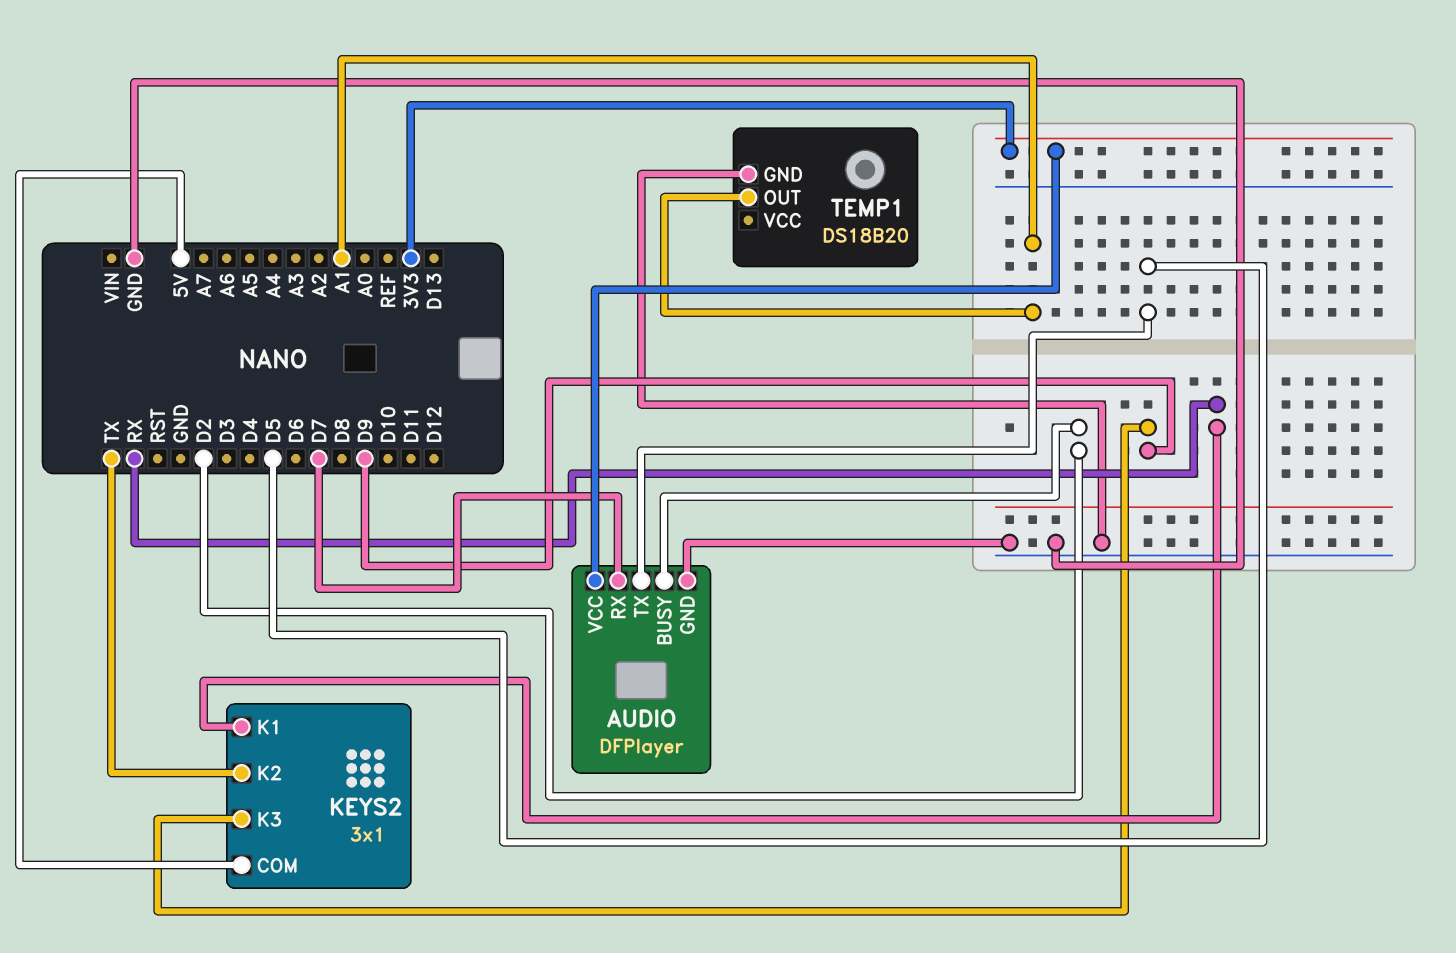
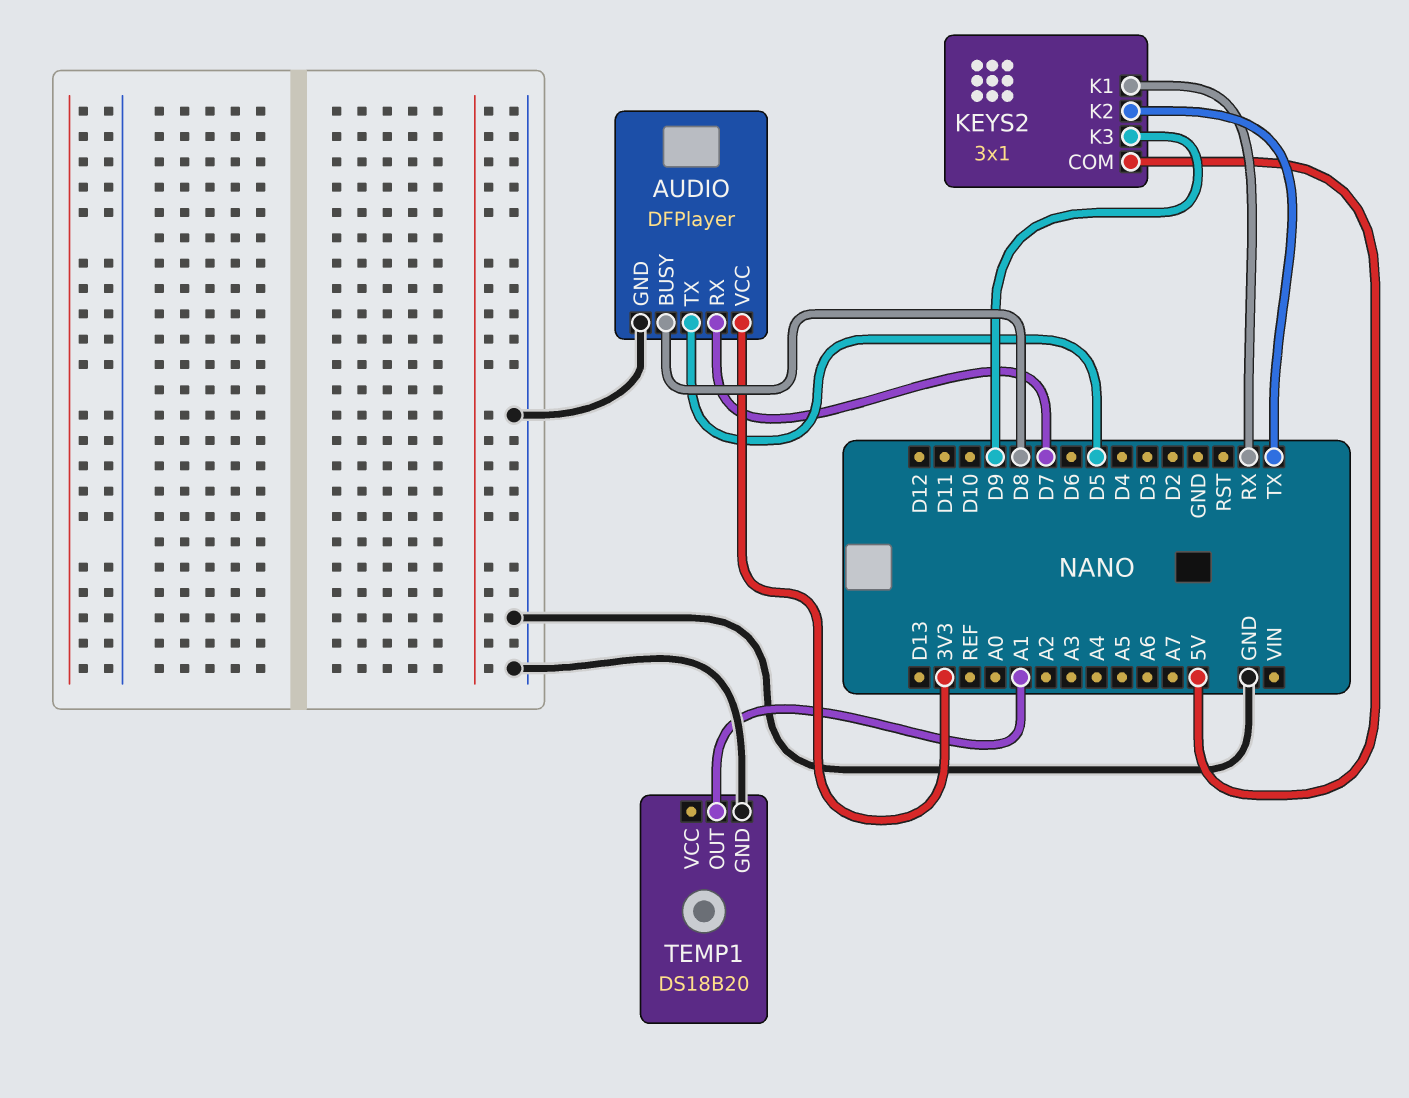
AUDIO pin BUSY: D2 -> D8

